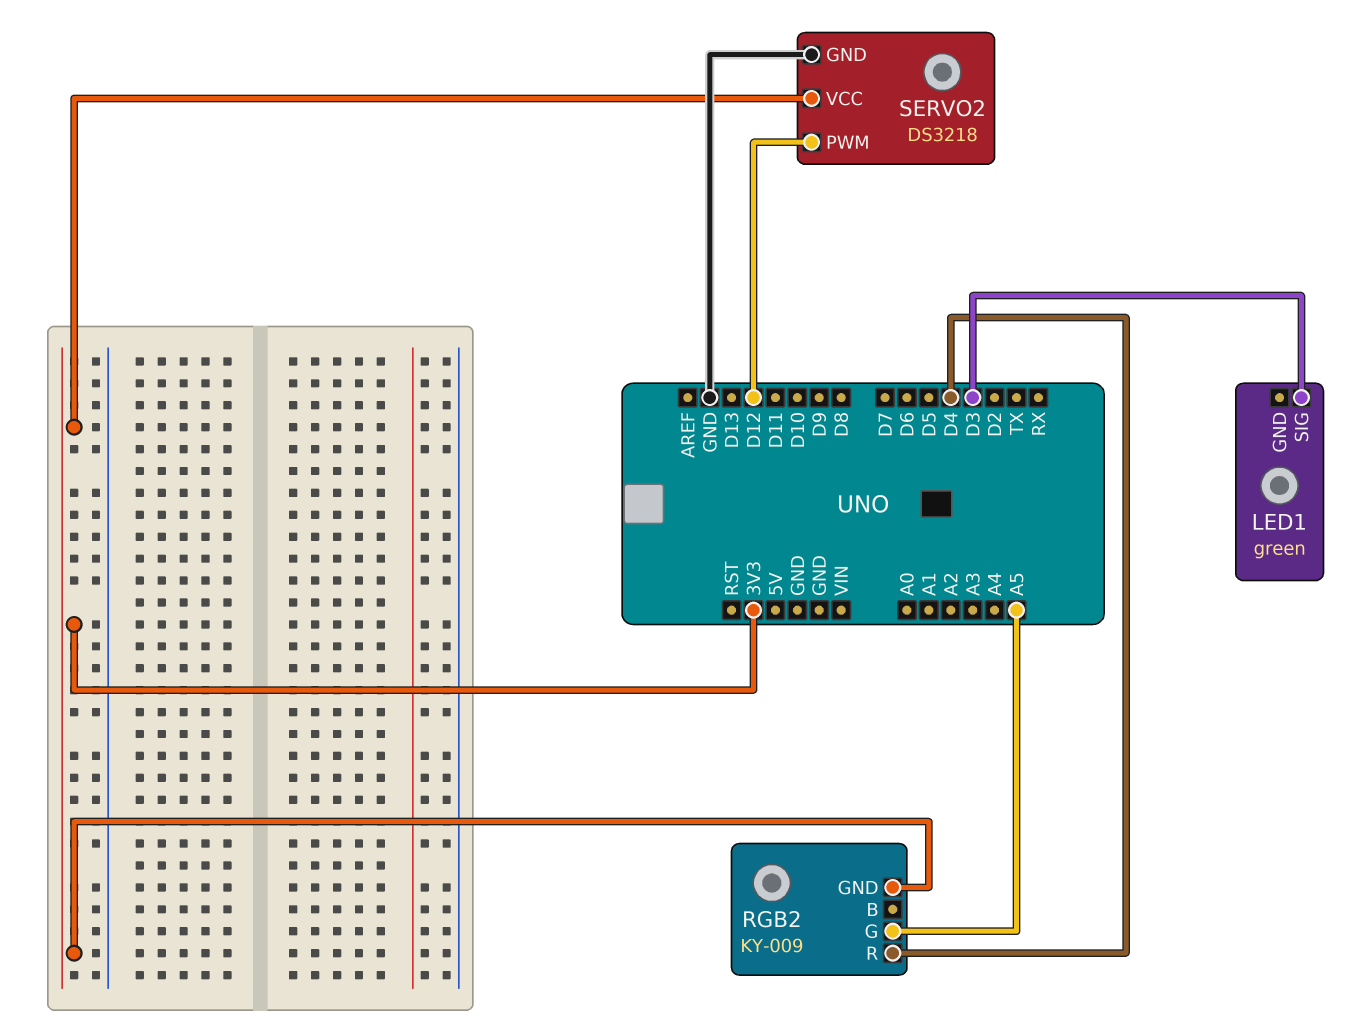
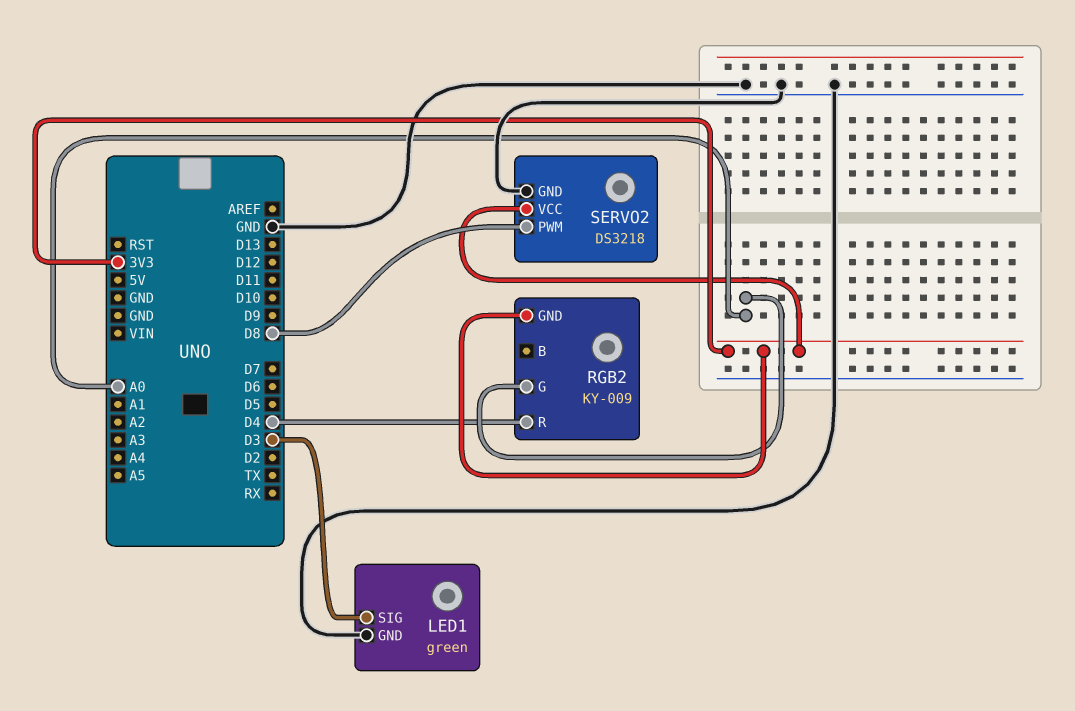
LED1 pin GND: none -> GND
RGB2 pin G: A5 -> A0
SERVO2 pin PWM: D12 -> D8

